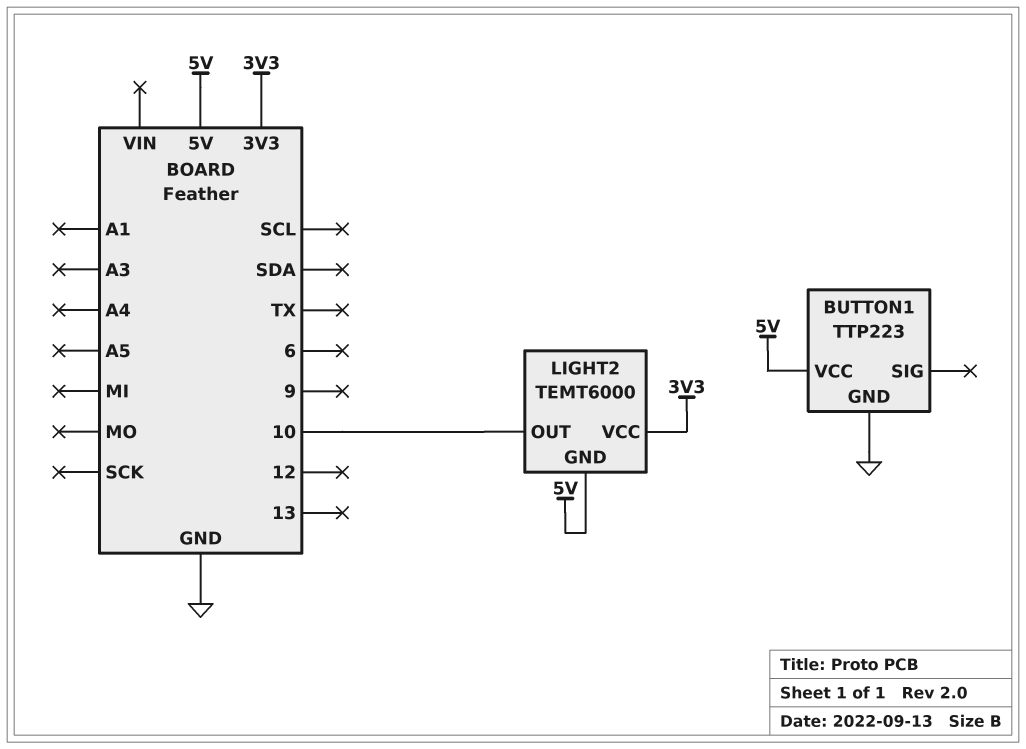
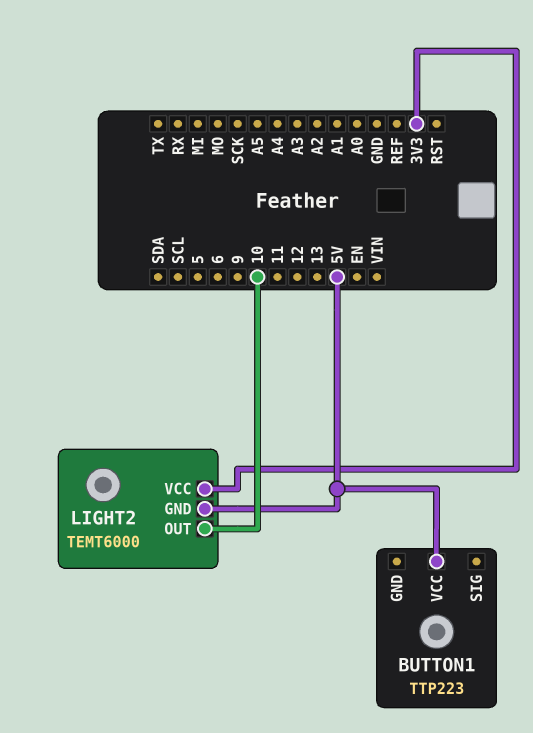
BUTTON1 pin GND: GND -> none

